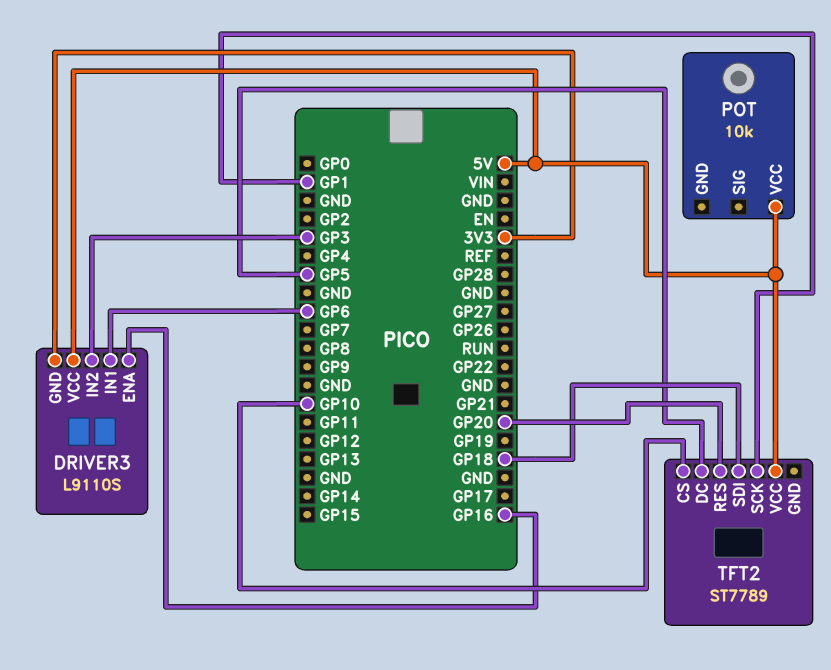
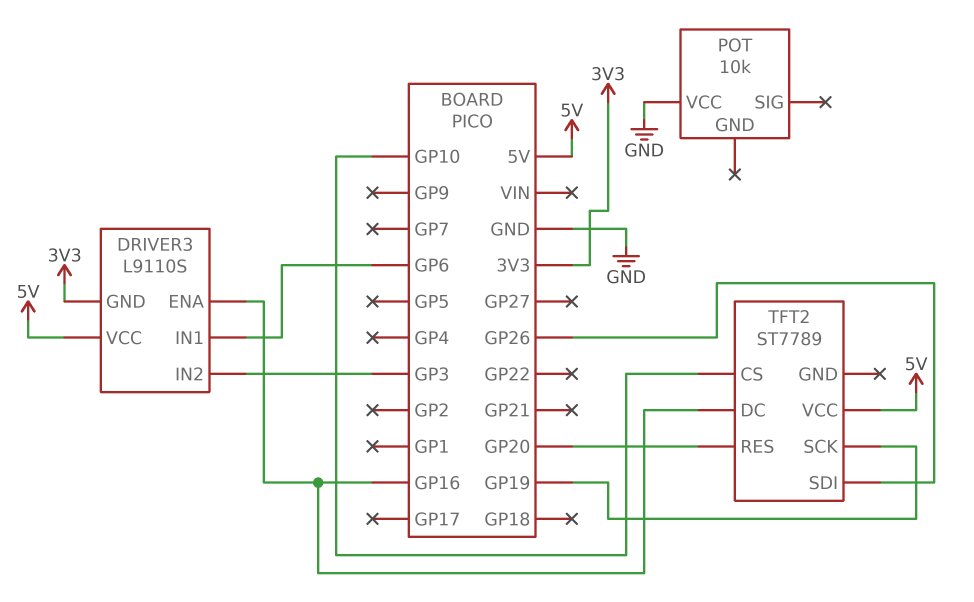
POT pin VCC: 5V -> GND
TFT2 pin DC: GP5 -> GP16
TFT2 pin SCK: GP1 -> GP19
TFT2 pin SDI: GP18 -> GP26

